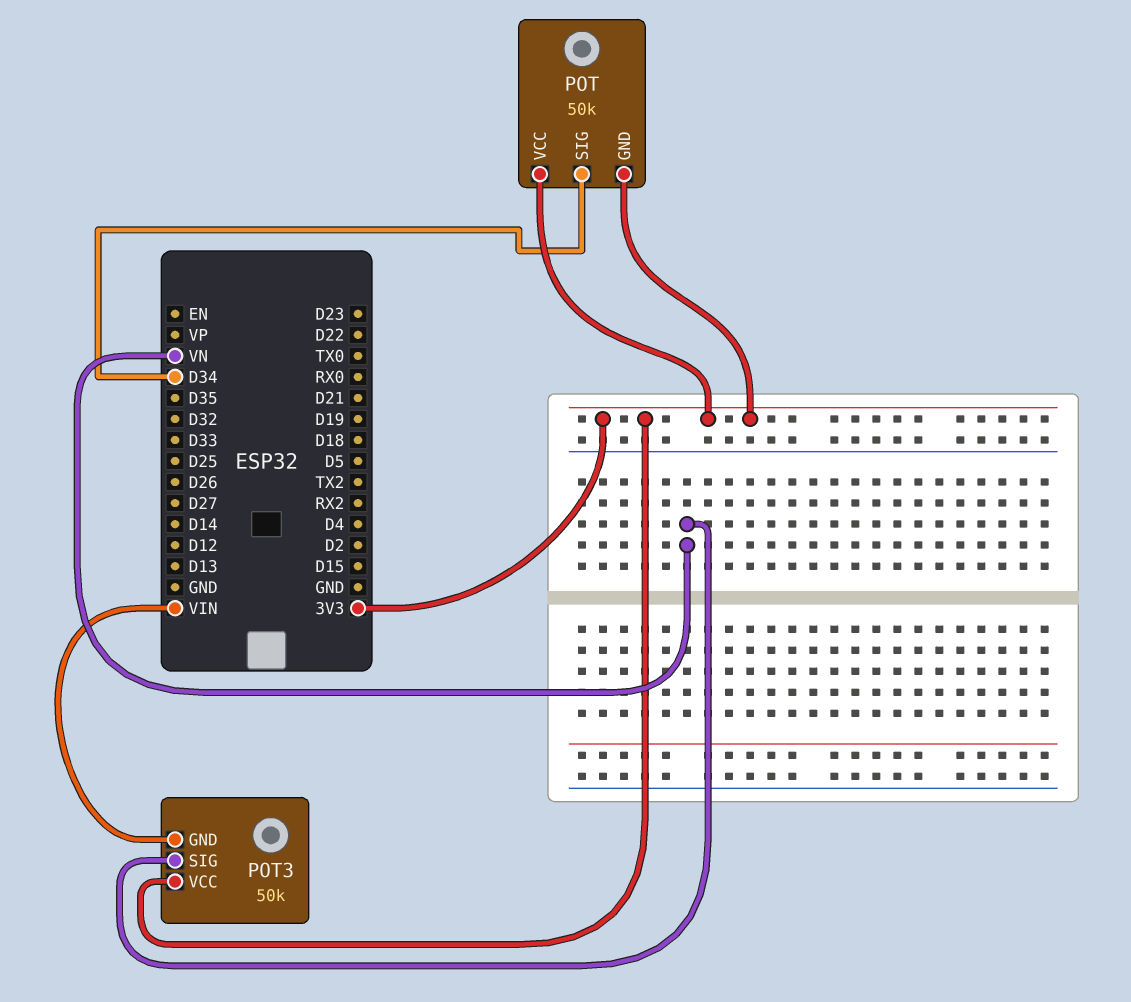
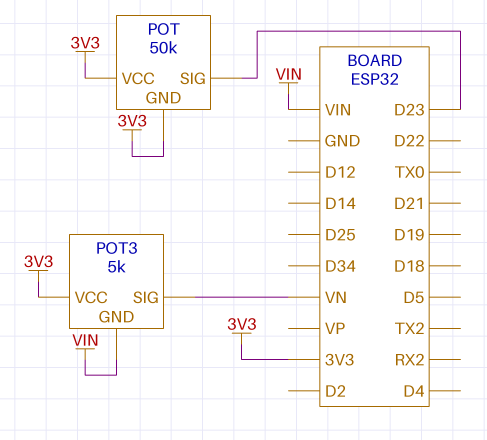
POT pin SIG: D34 -> D23
POT3: 50k -> 5k

